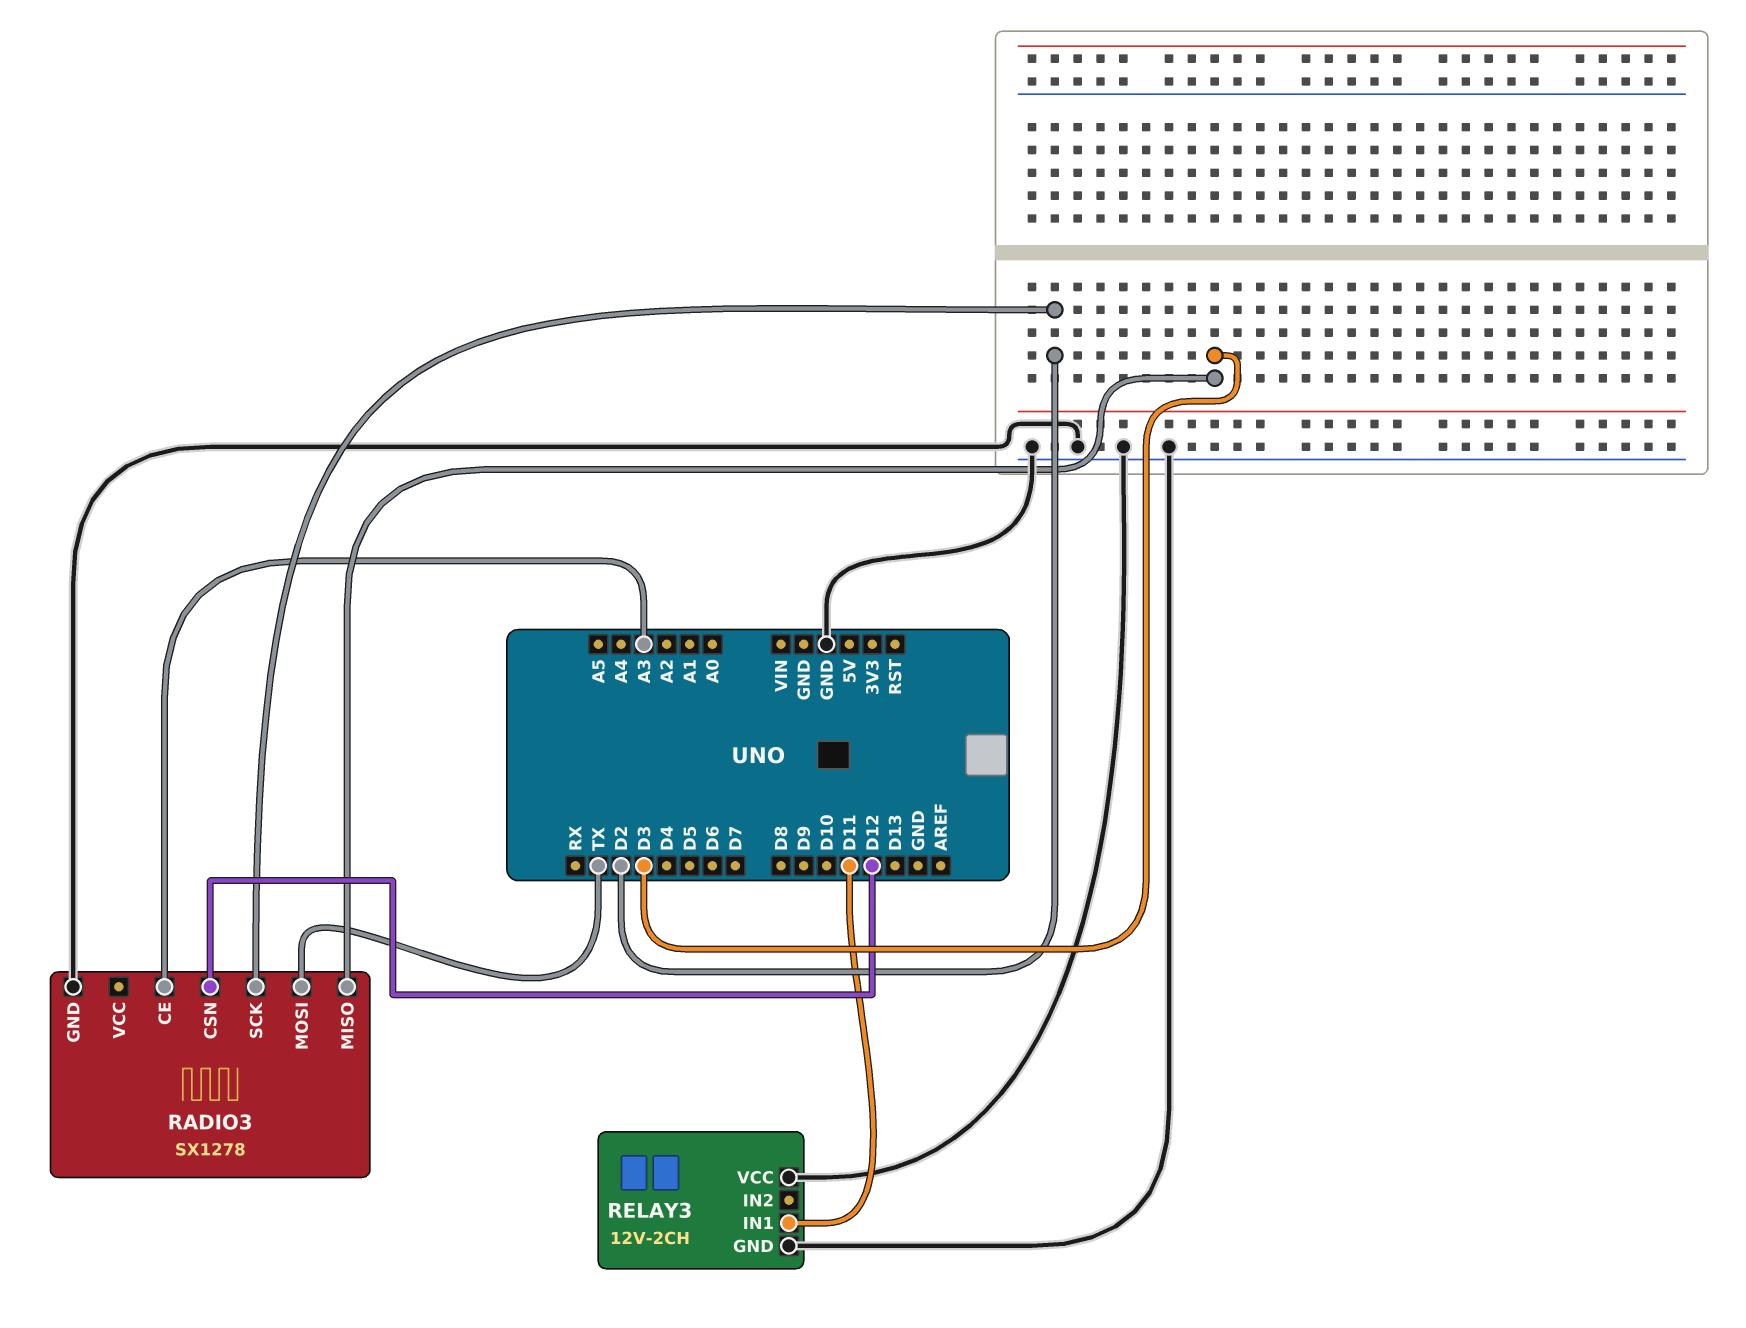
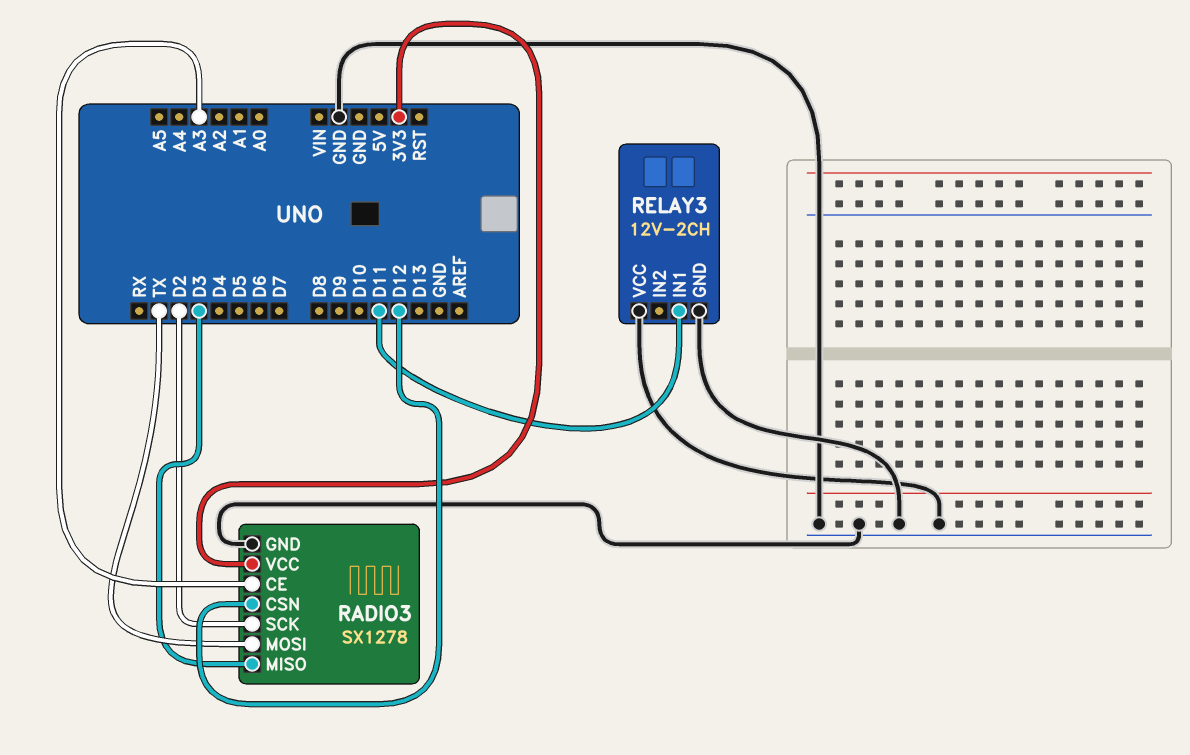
RADIO3 pin VCC: none -> 3V3

